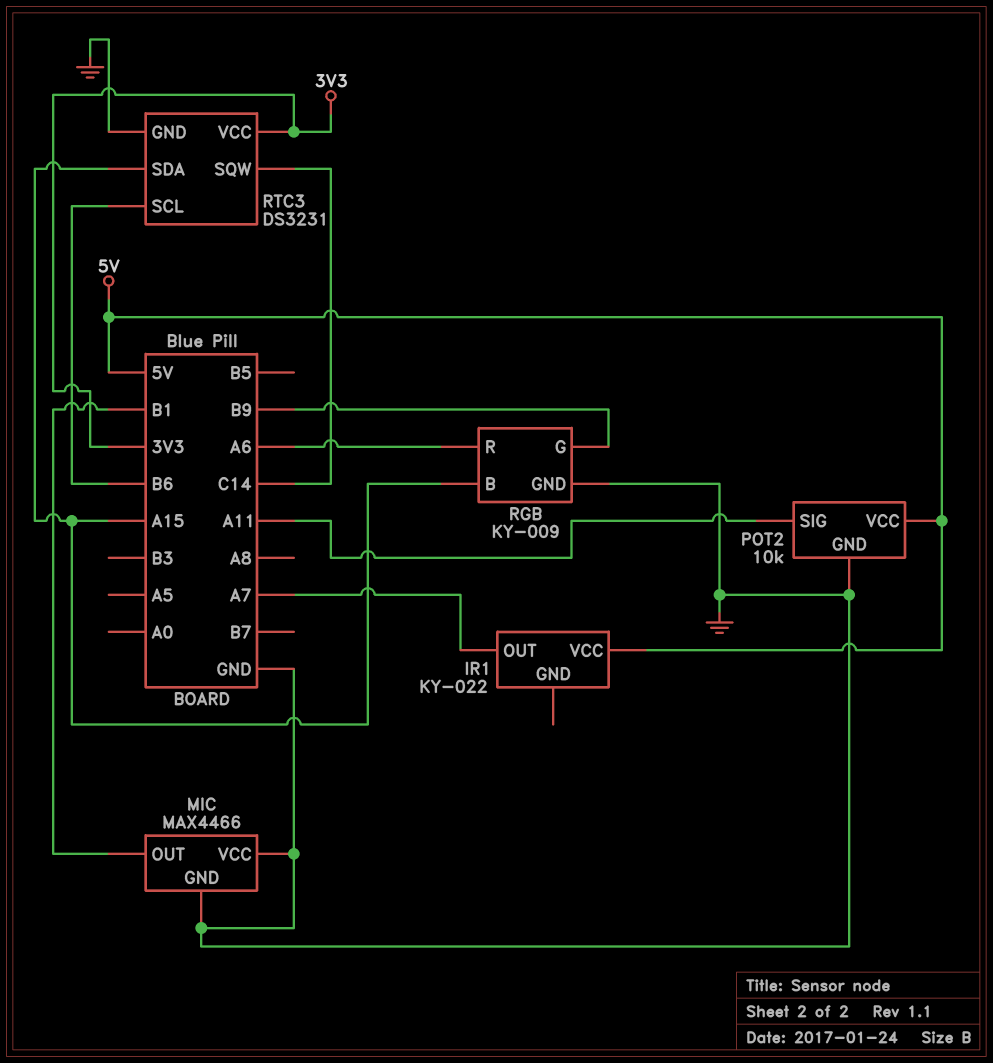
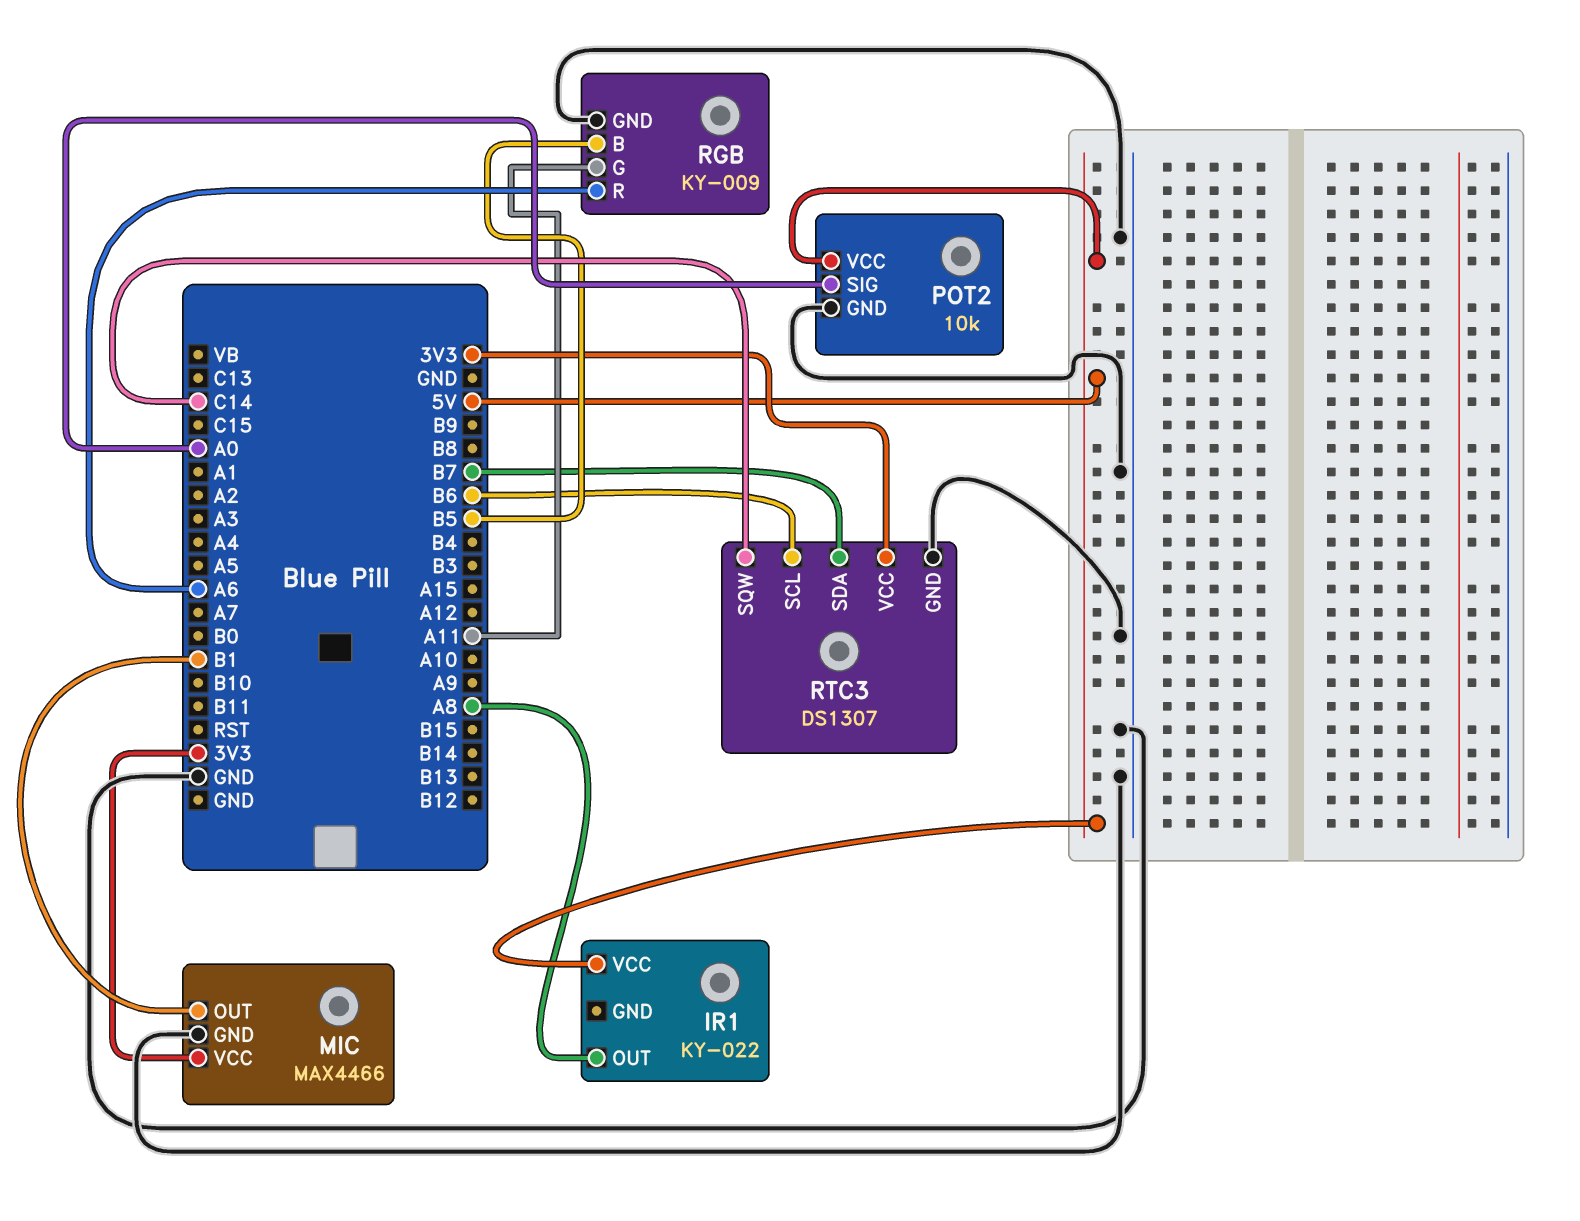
IR1 pin OUT: A7 -> A8
MIC pin VCC: GND -> 3V3
POT2 pin SIG: A11 -> A0
RGB pin B: A15 -> B5
RGB pin G: B9 -> A11
RTC3: DS3231 -> DS1307
RTC3 pin SDA: A15 -> B7

